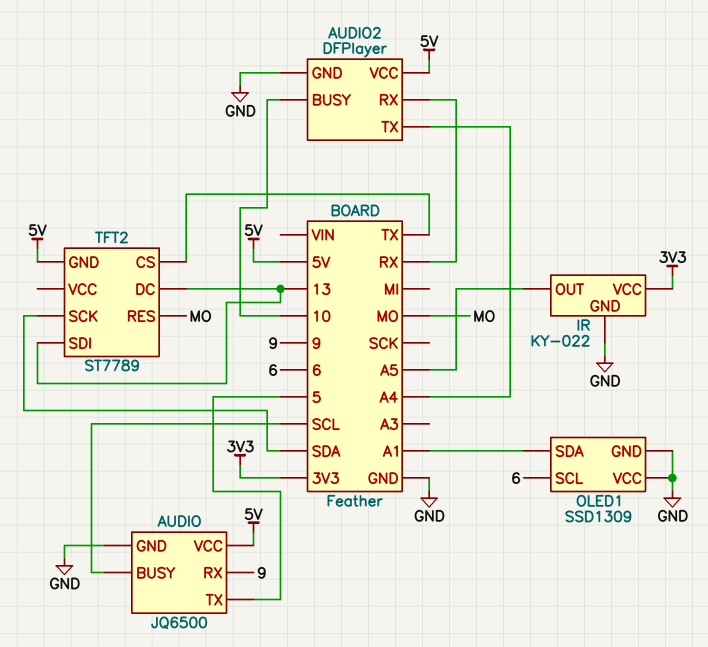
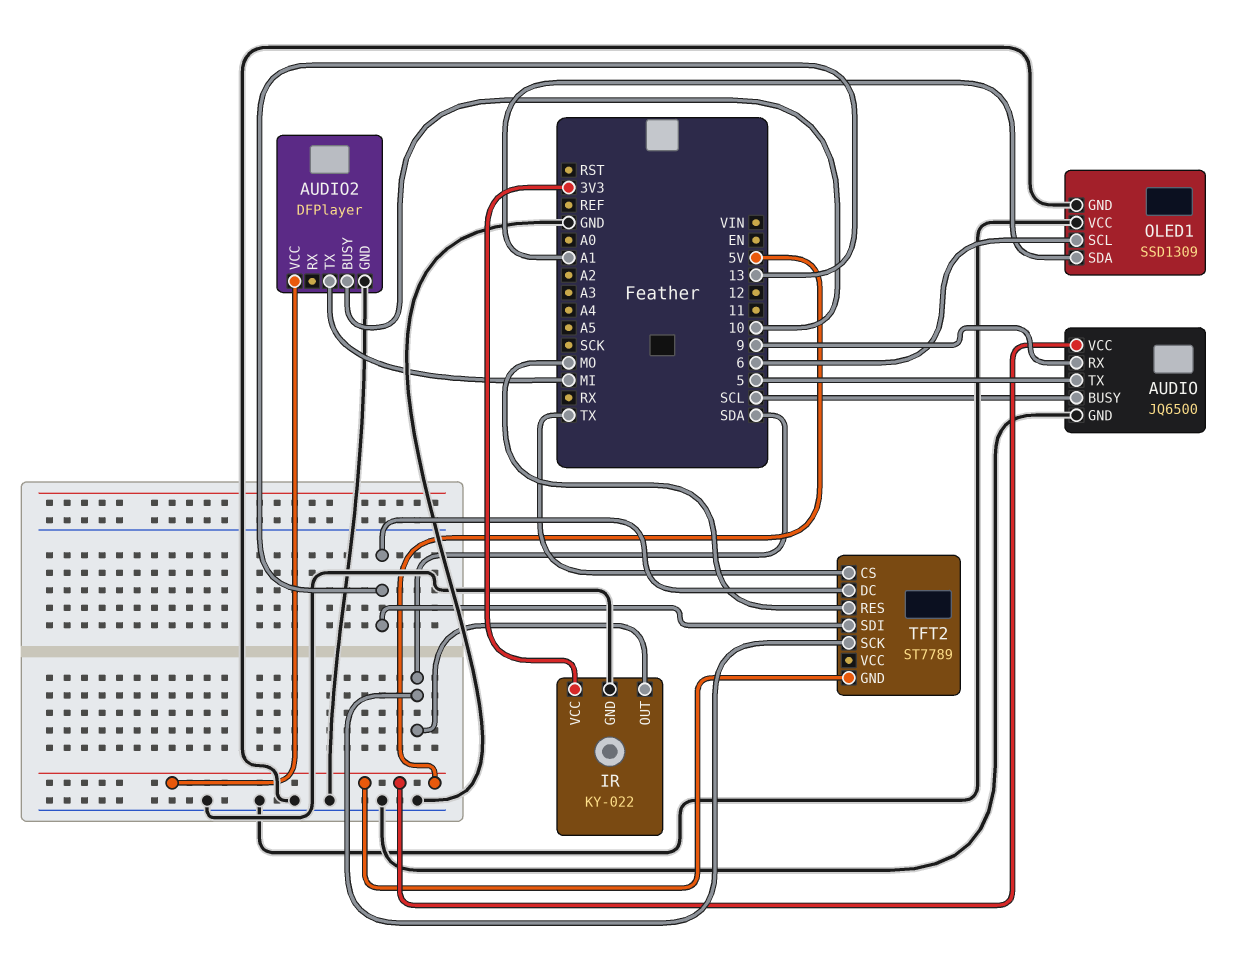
AUDIO2 pin RX: RX -> none
AUDIO2 pin TX: A4 -> MI
IR pin OUT: A5 -> SDA

